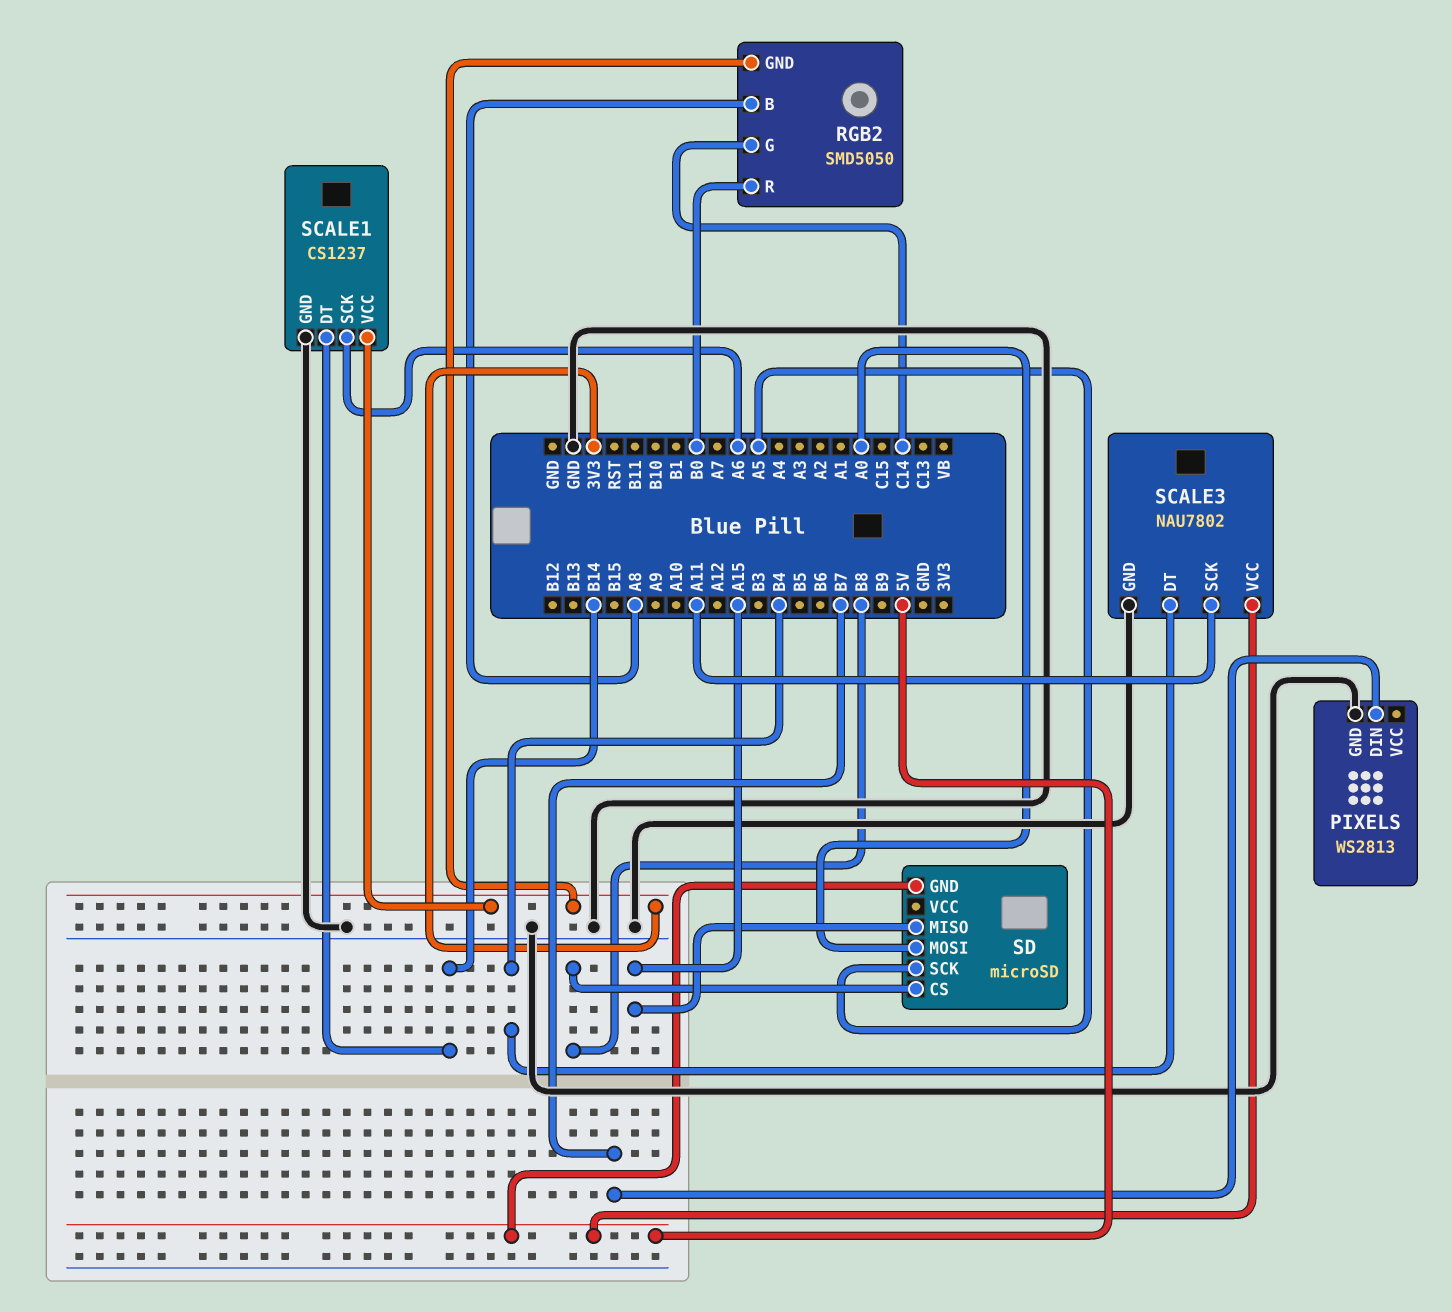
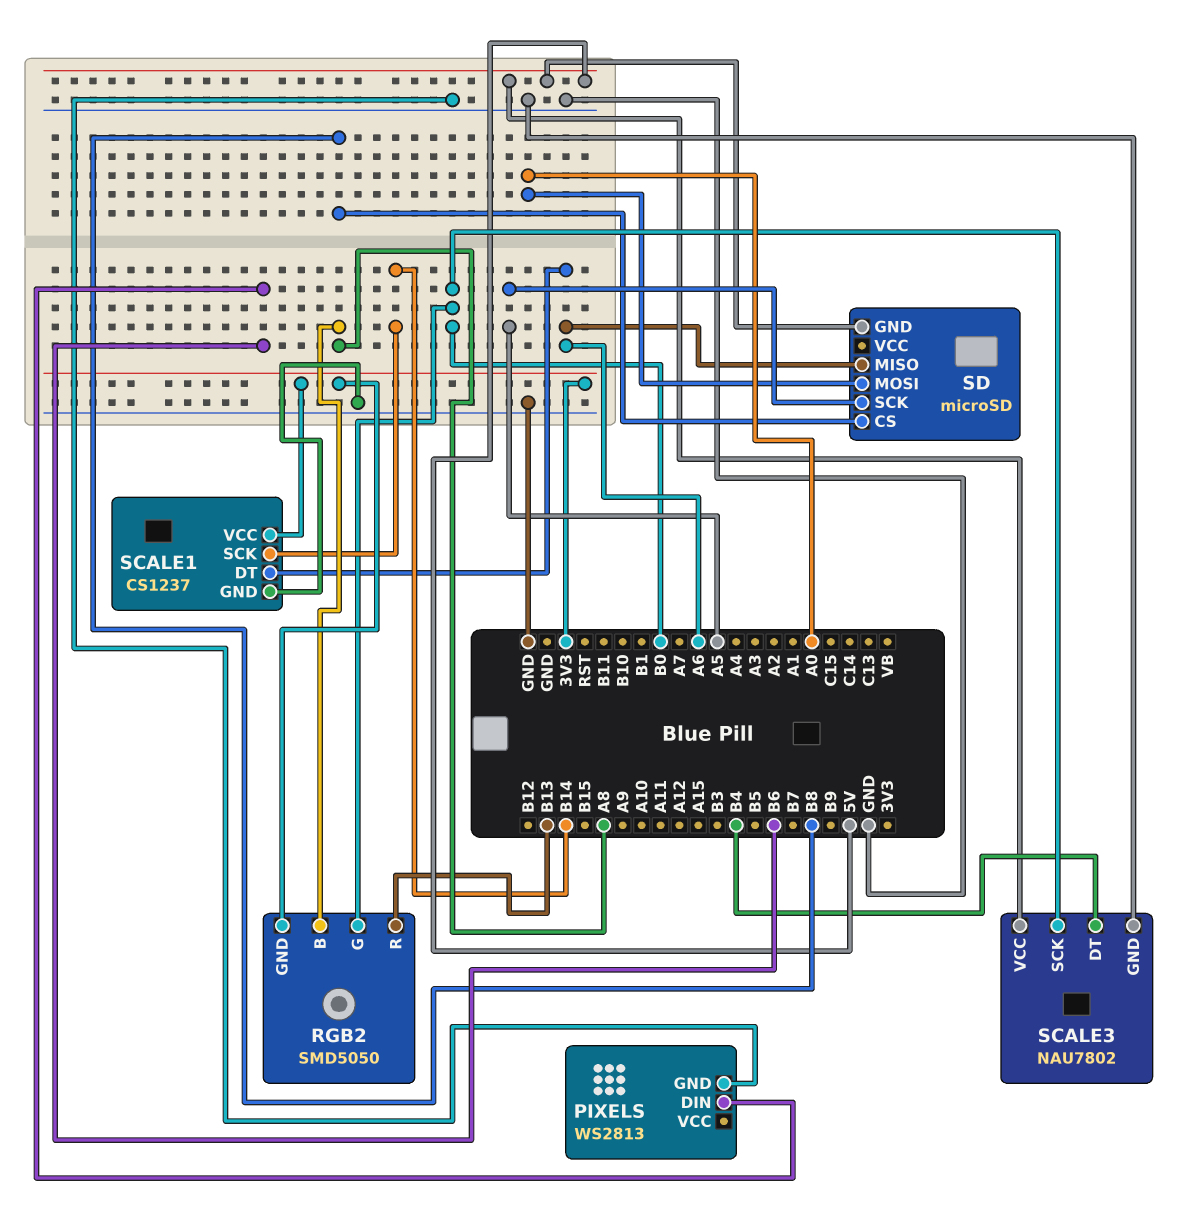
PIXELS pin DIN: B7 -> B6
RGB2 pin G: C14 -> B0
RGB2 pin R: B0 -> B13
SCALE1 pin DT: B14 -> A6
SCALE1 pin SCK: A6 -> B14
SCALE3 pin SCK: A11 -> B0
SD pin MISO: A15 -> A6

